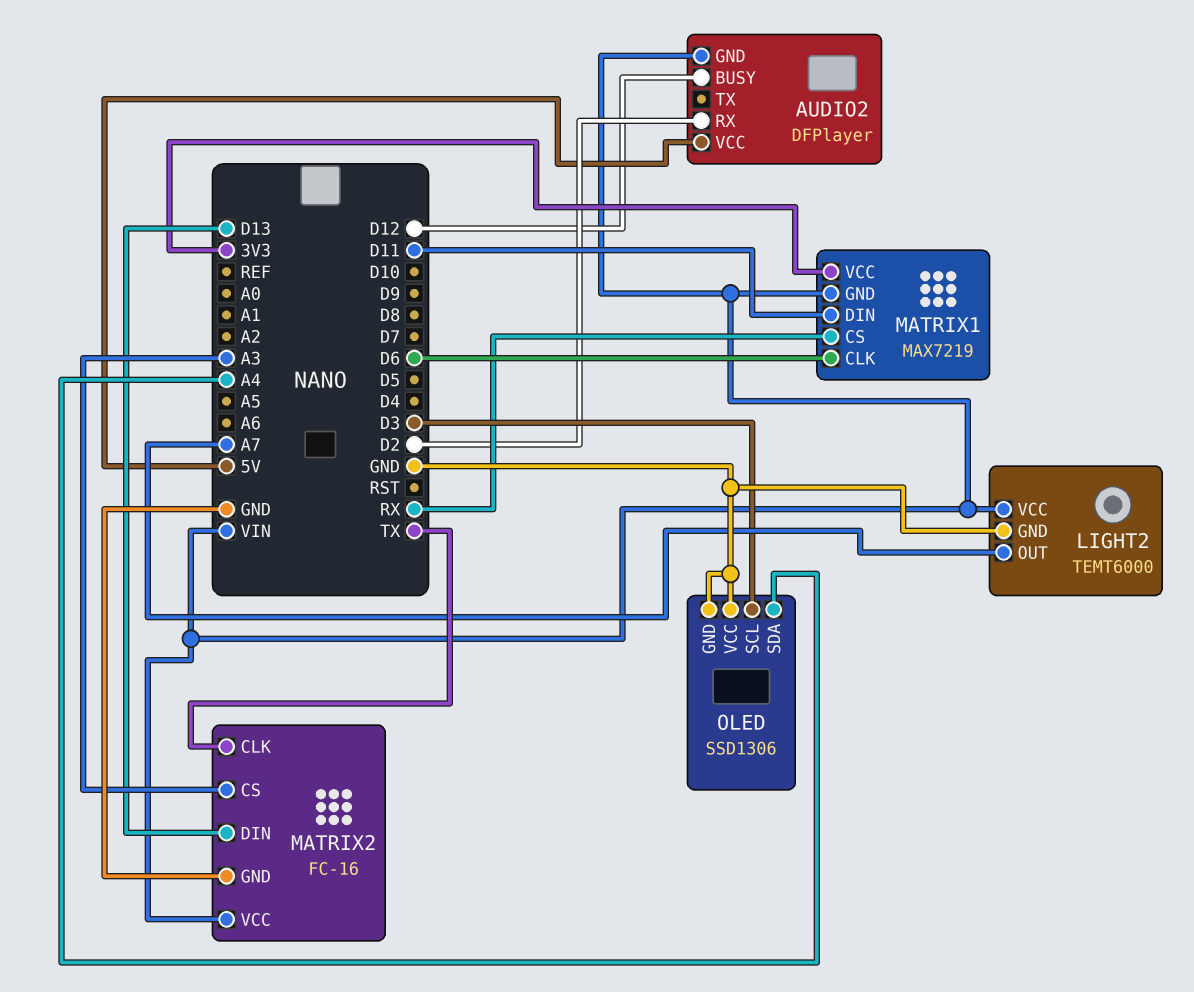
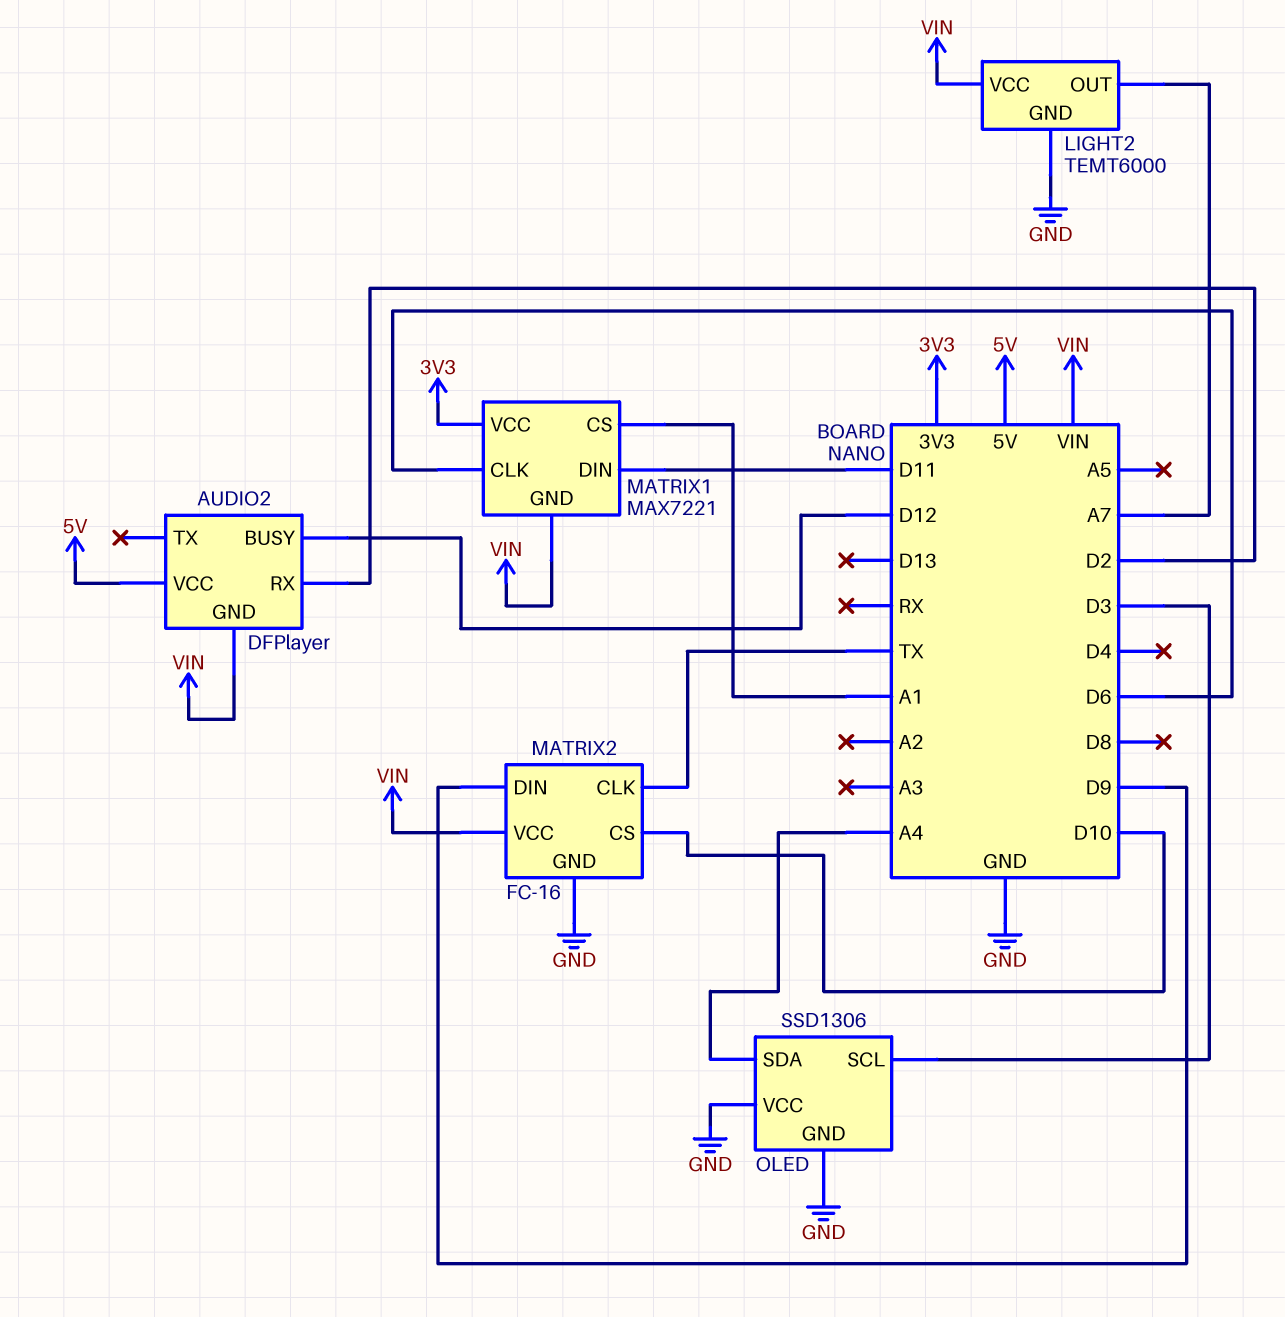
MATRIX1: MAX7219 -> MAX7221
MATRIX1 pin CS: RX -> A1
MATRIX2 pin CS: A3 -> D10
MATRIX2 pin DIN: D13 -> D9

